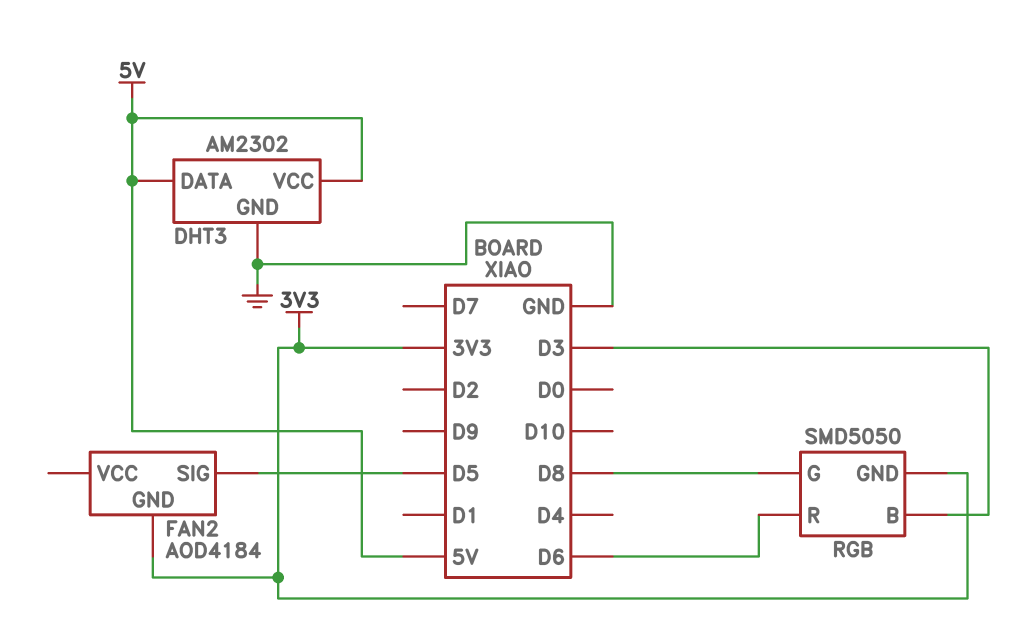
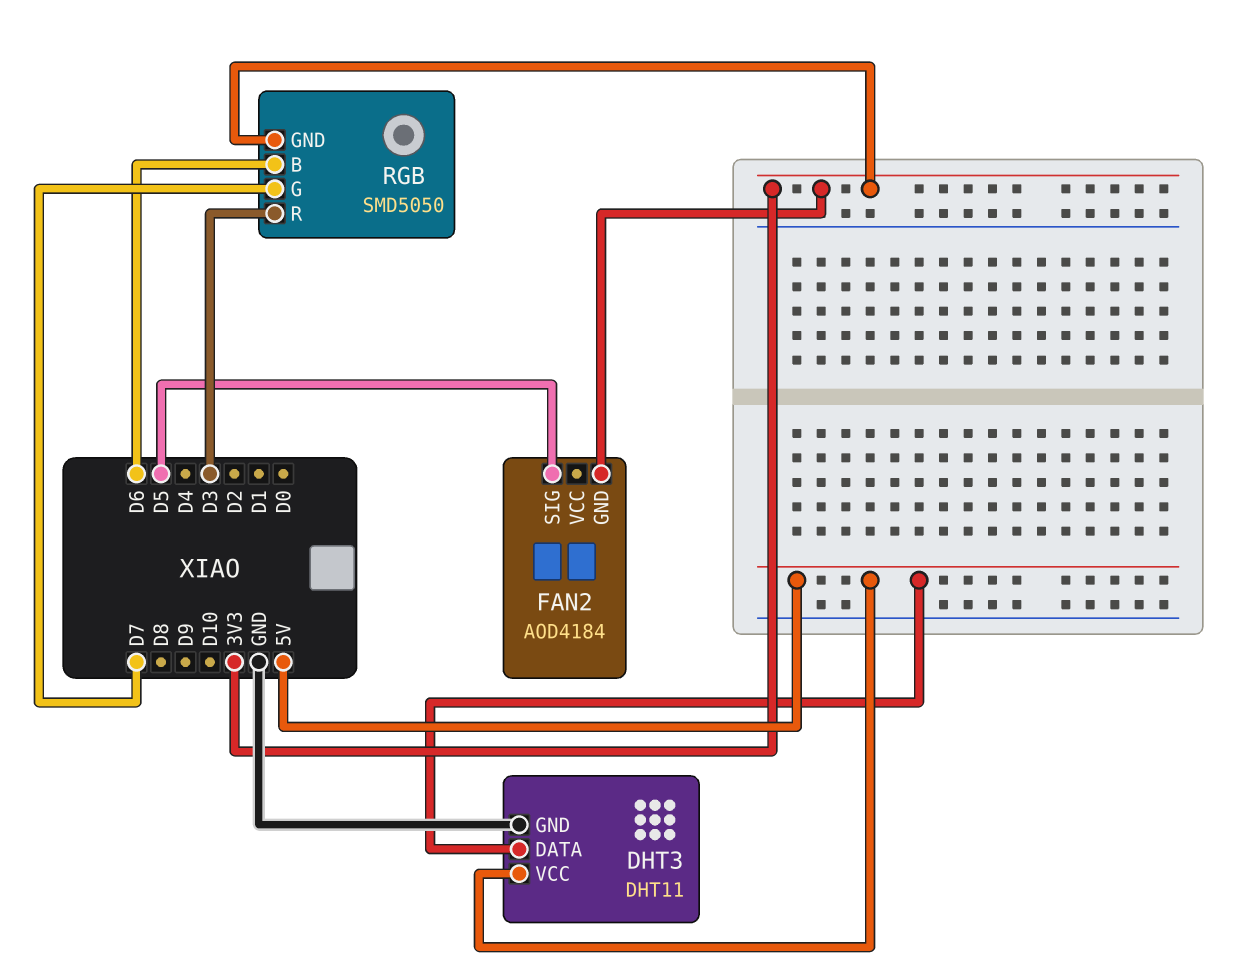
DHT3: AM2302 -> DHT11
RGB pin B: D3 -> D6
RGB pin G: D8 -> D7
RGB pin R: D6 -> D3

